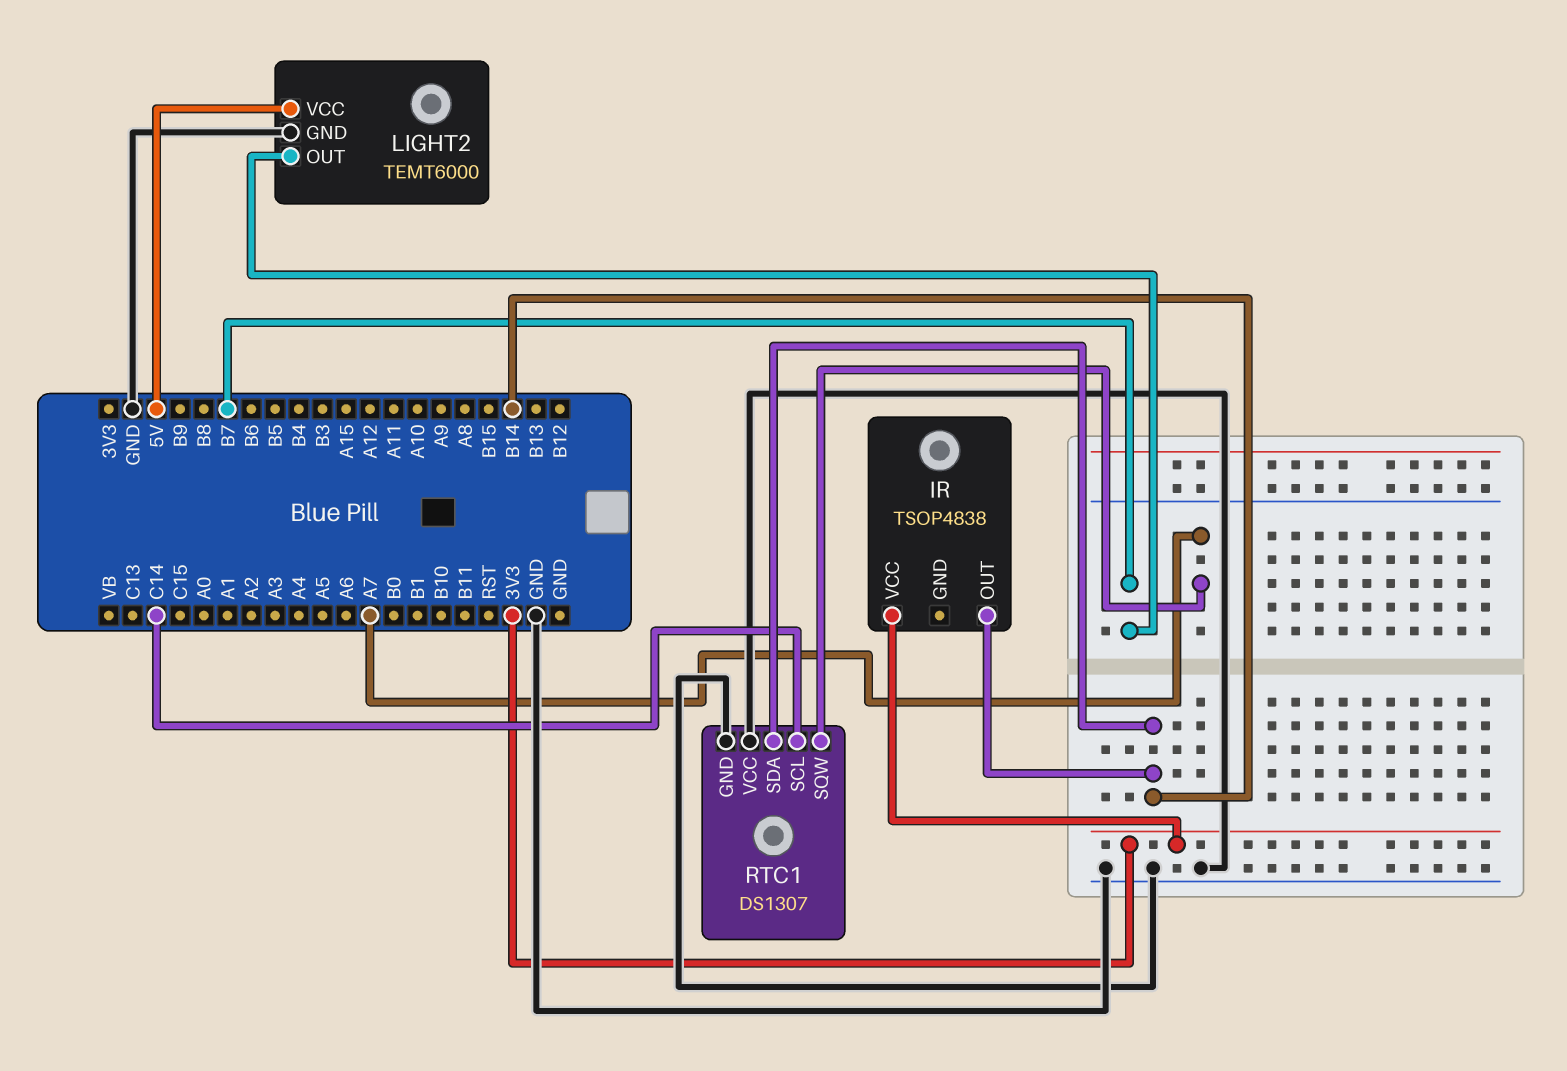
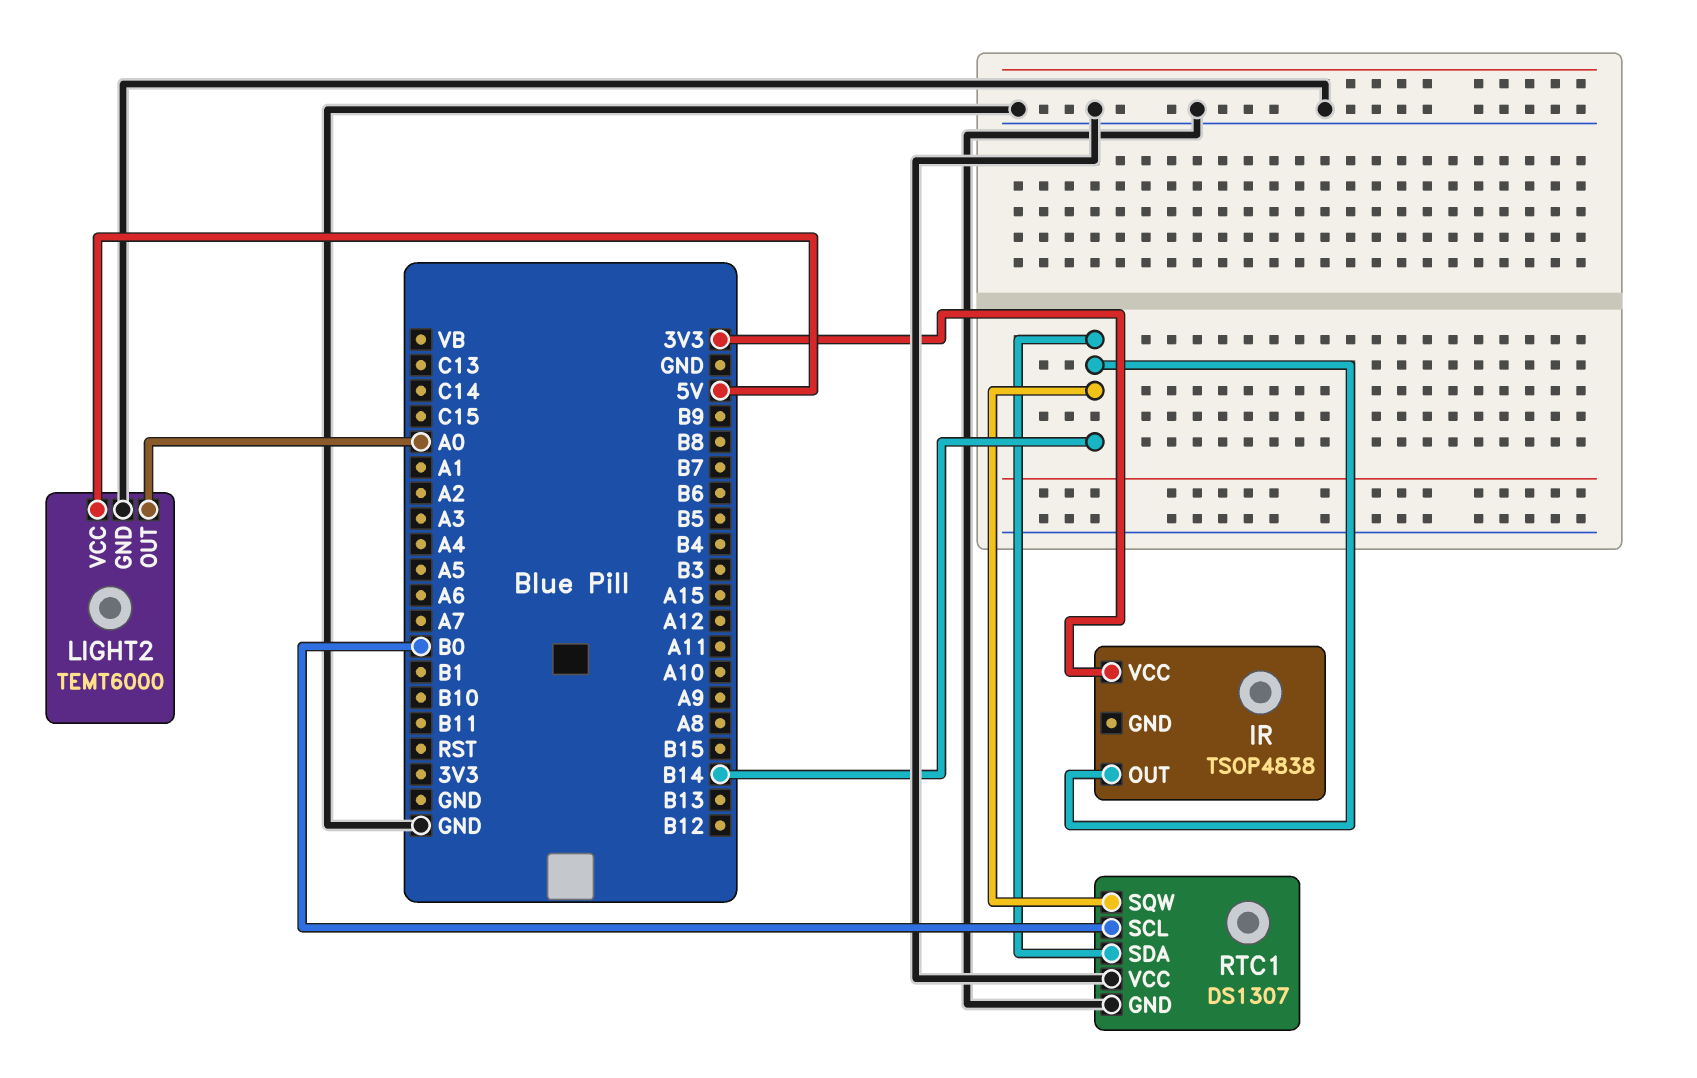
LIGHT2 pin OUT: B7 -> A0
RTC1 pin SCL: C14 -> B0
RTC1 pin SQW: A7 -> B14

